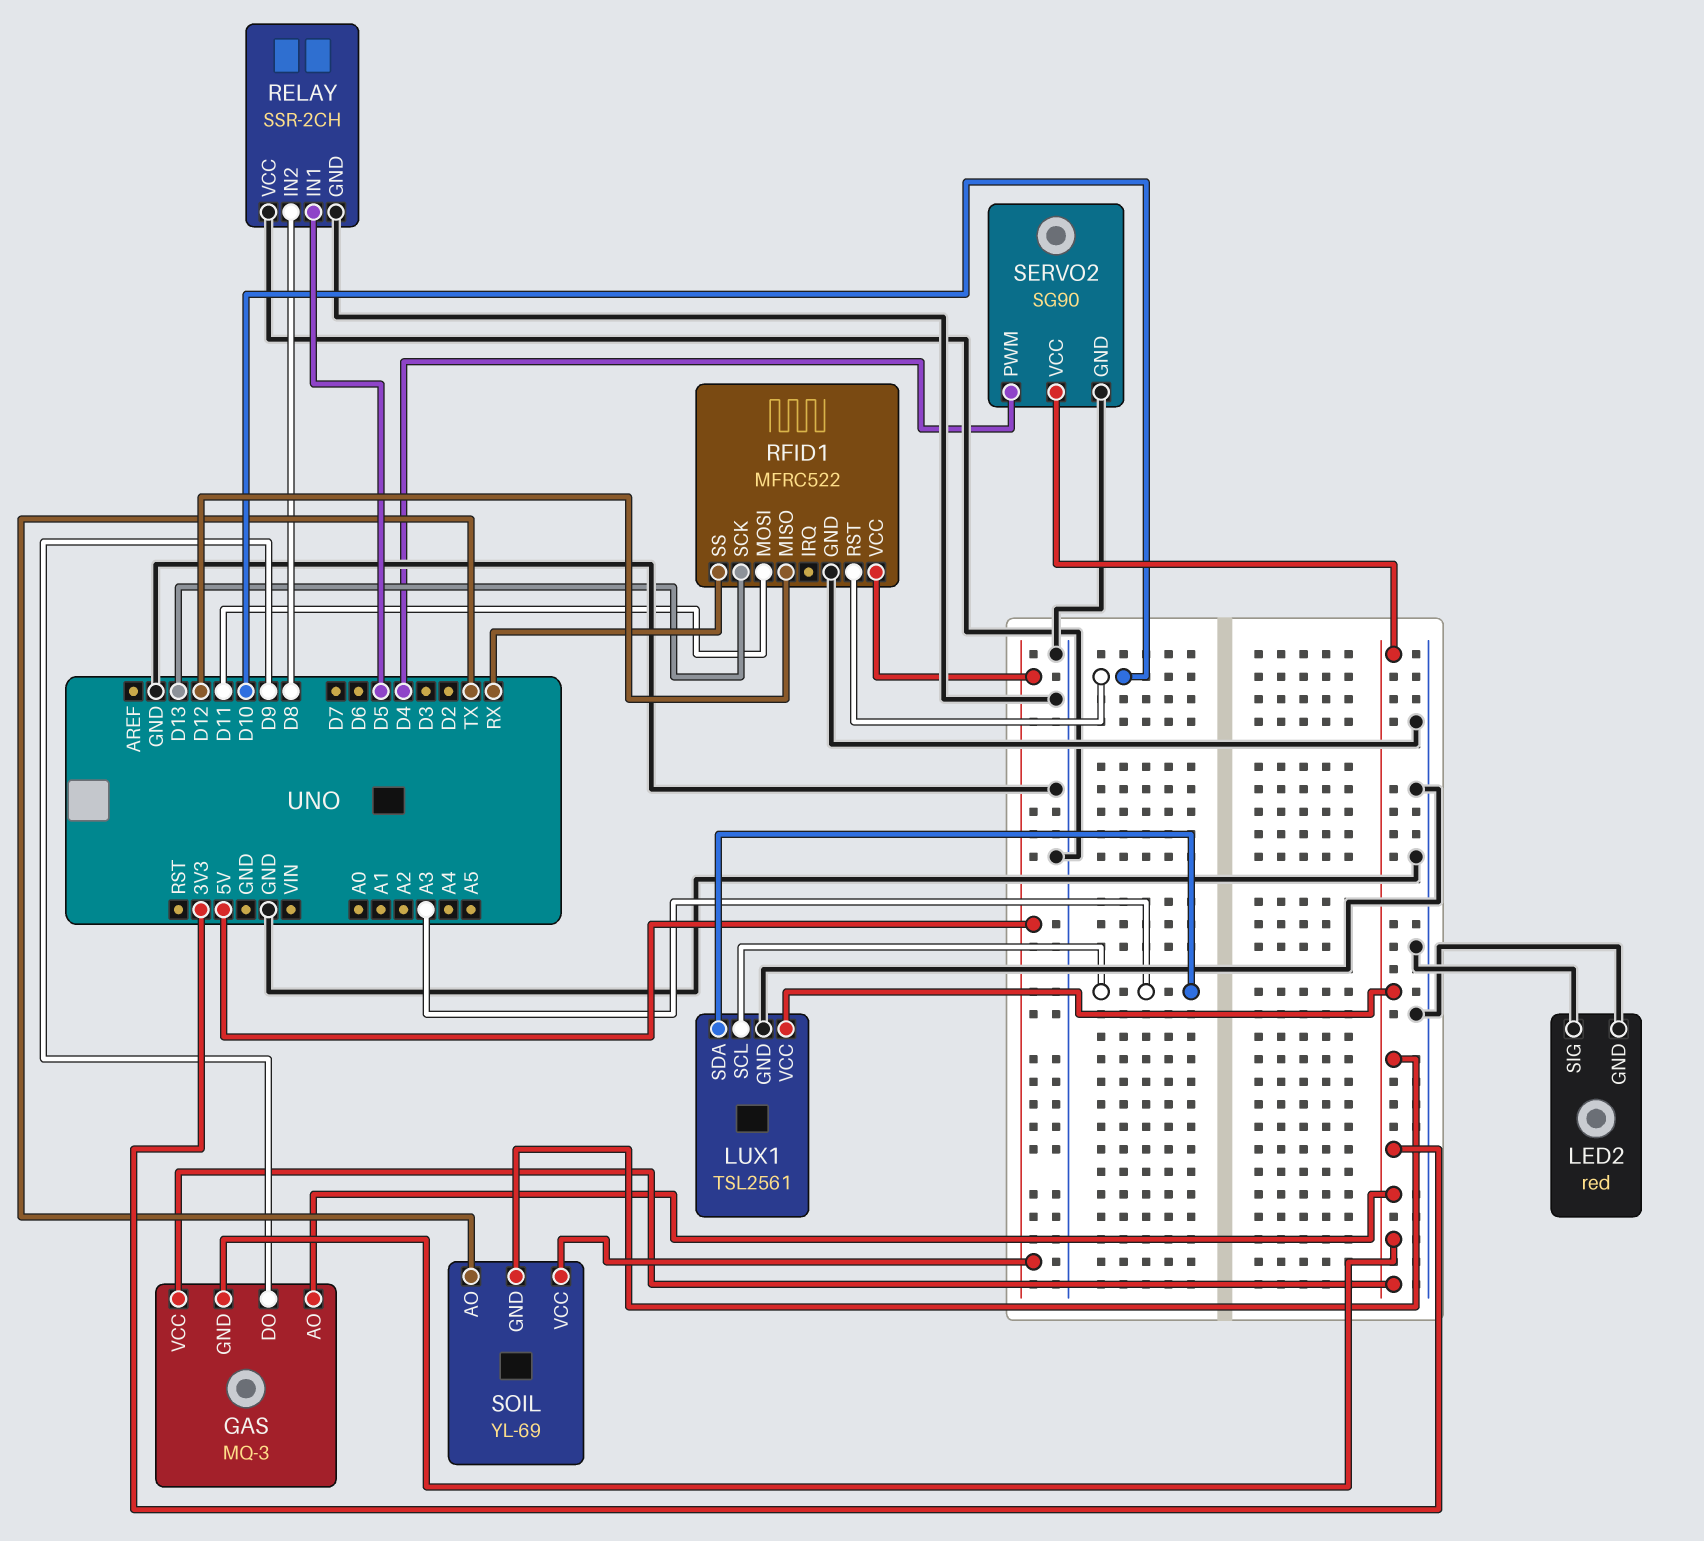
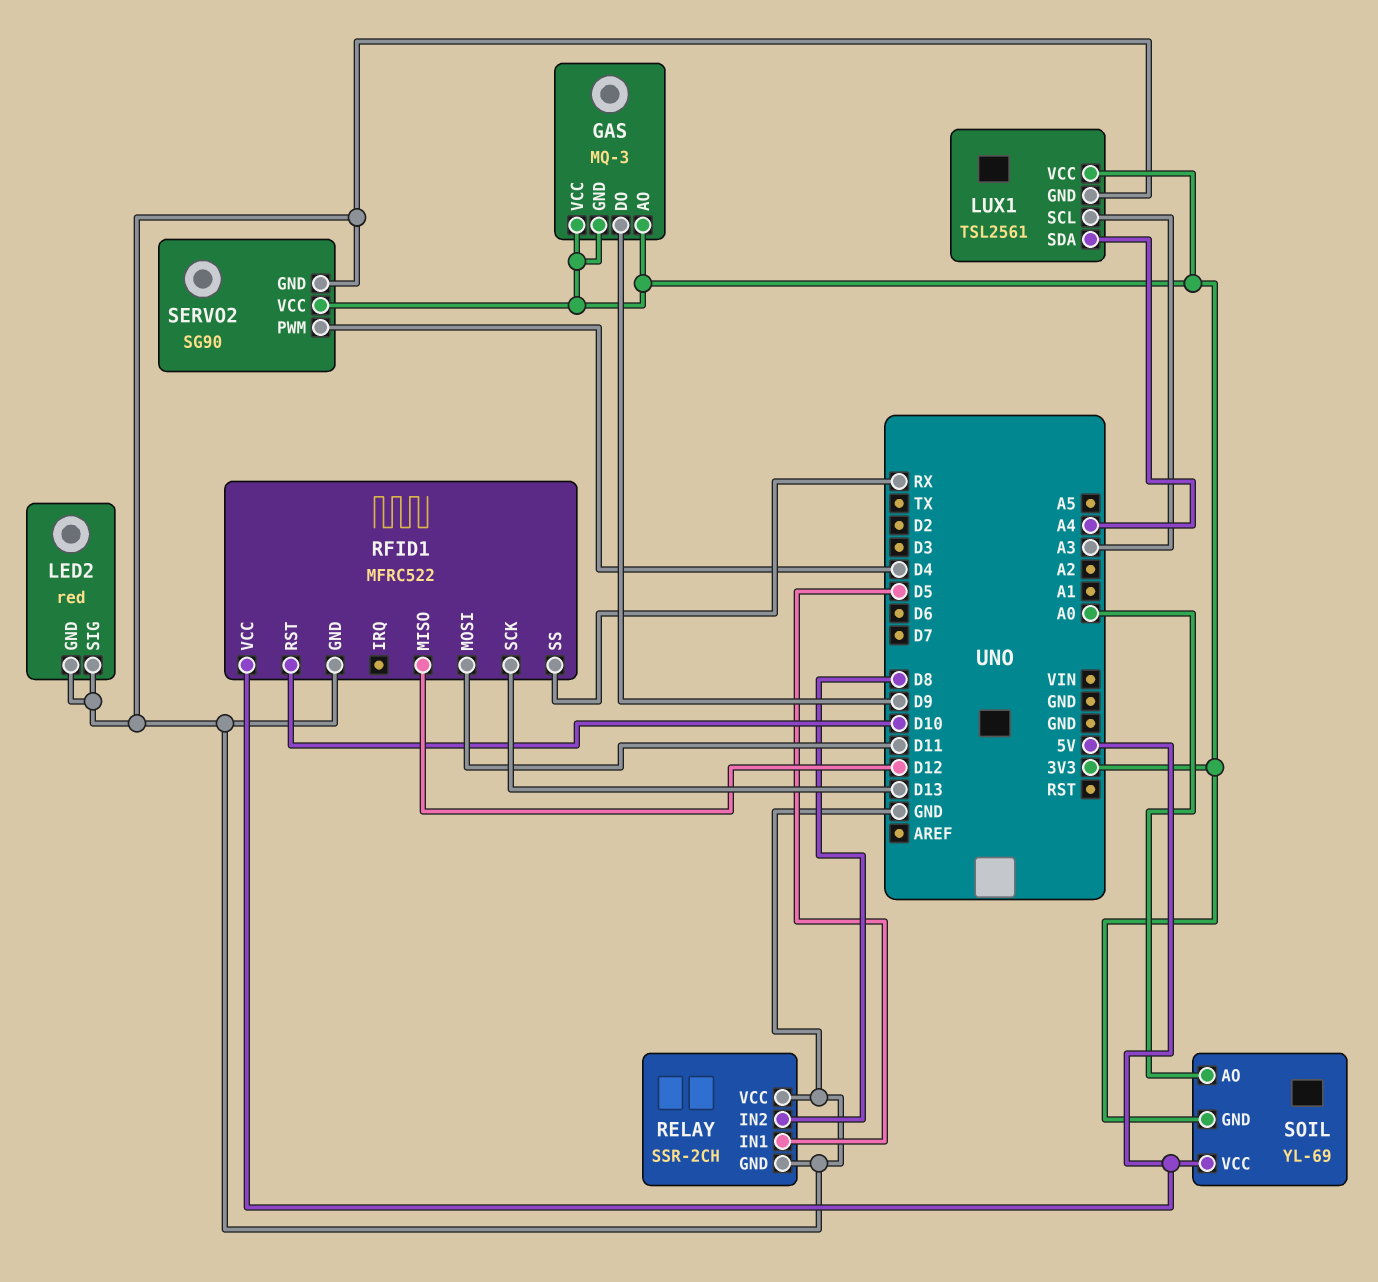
LUX1 pin SDA: A3 -> A4
SOIL pin AO: TX -> A0

